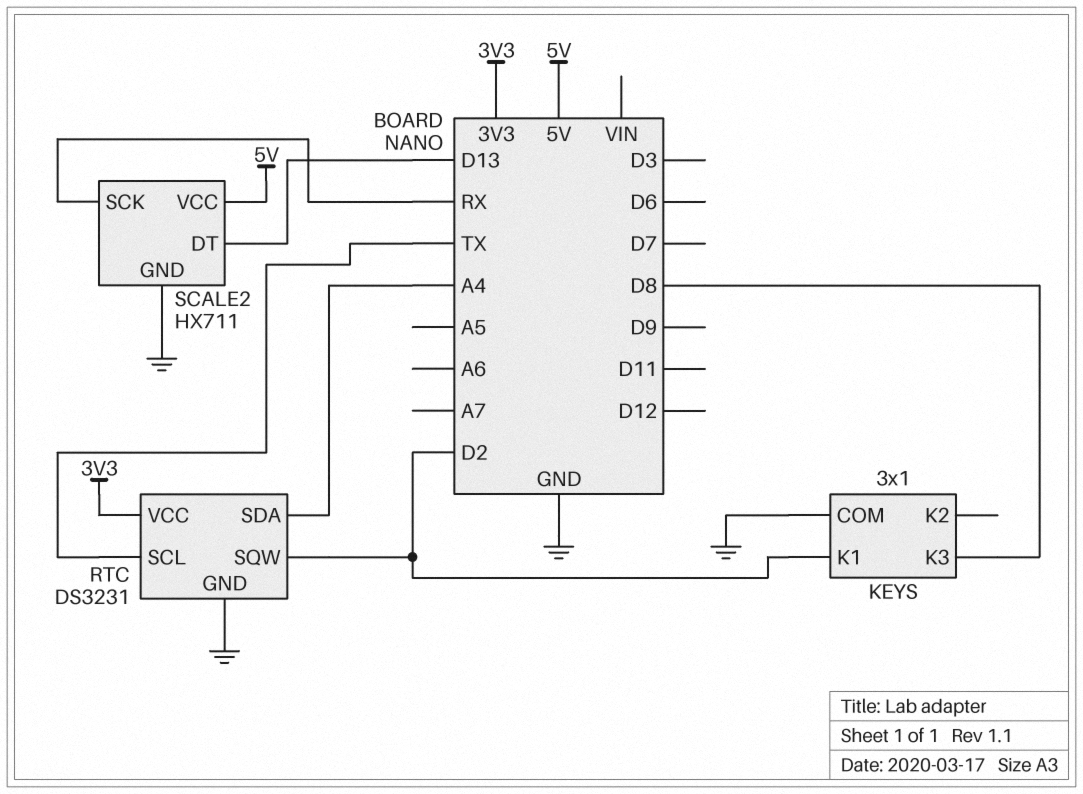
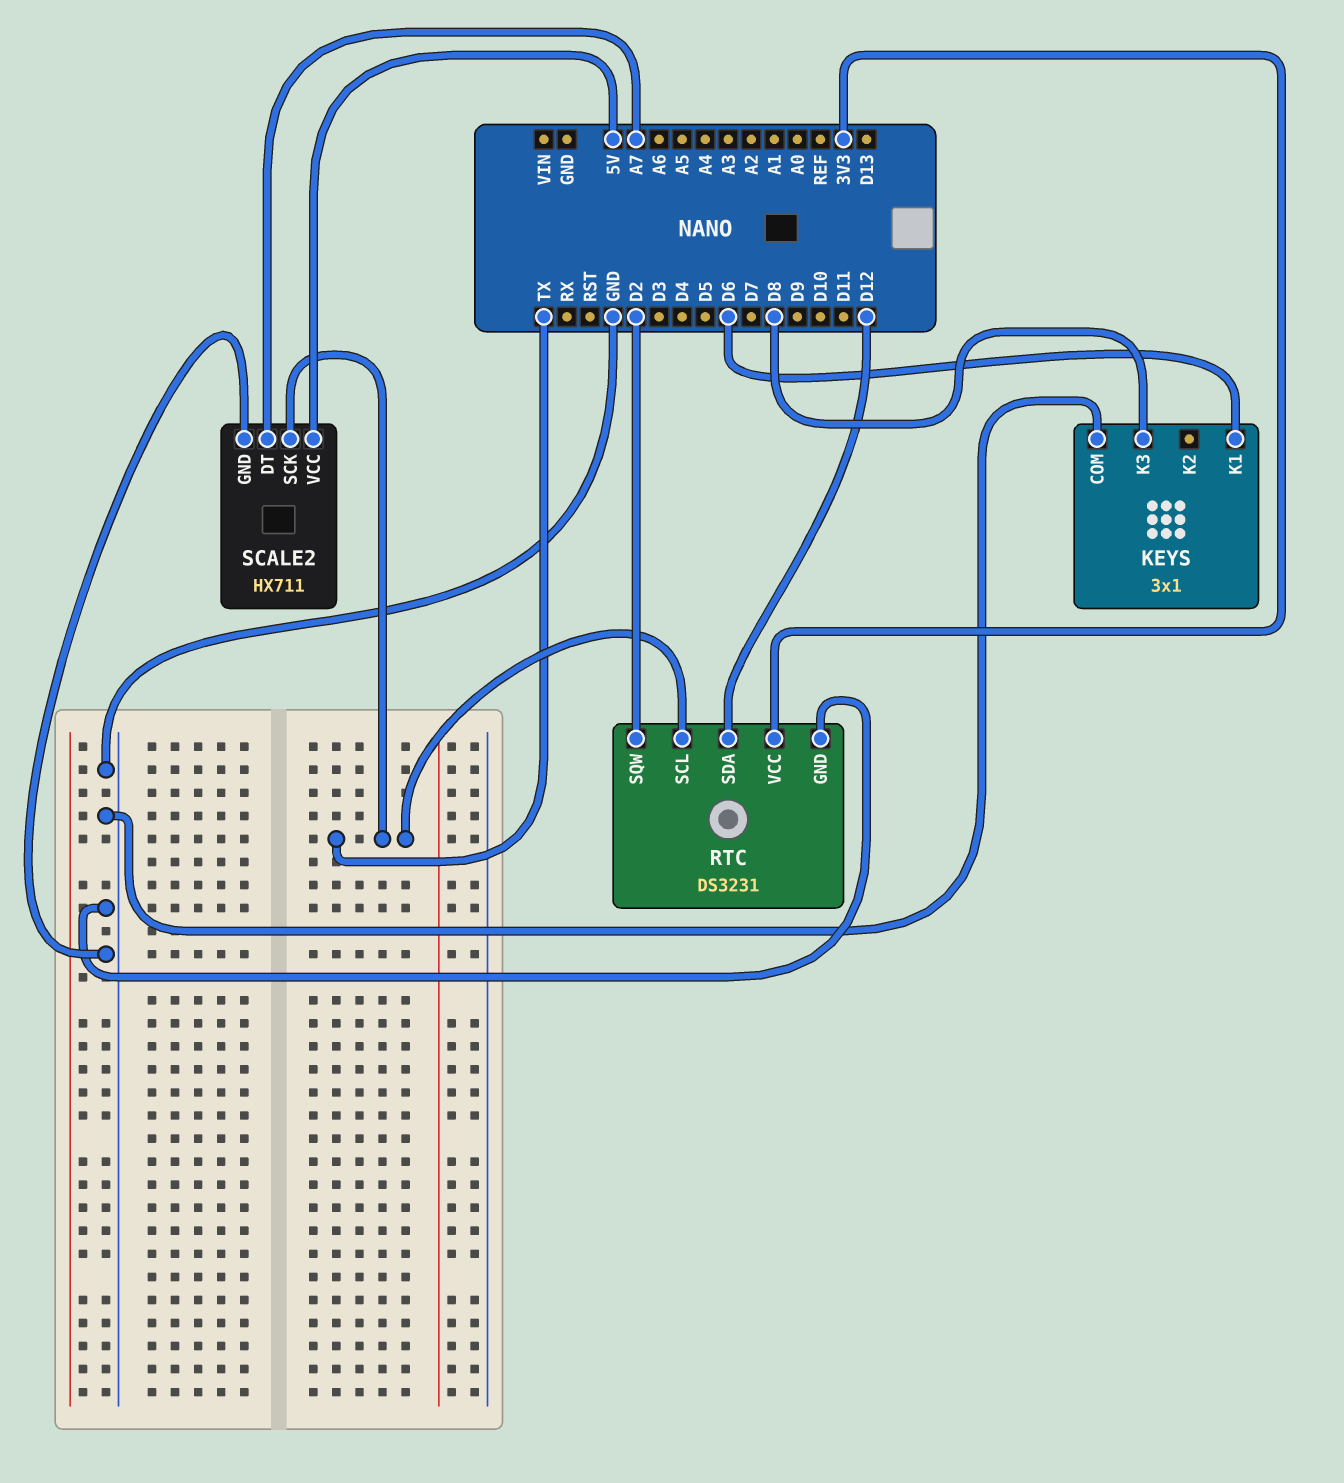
KEYS pin K1: D2 -> D6
RTC pin SDA: A4 -> D12
SCALE2 pin DT: D13 -> A7
SCALE2 pin SCK: RX -> TX

